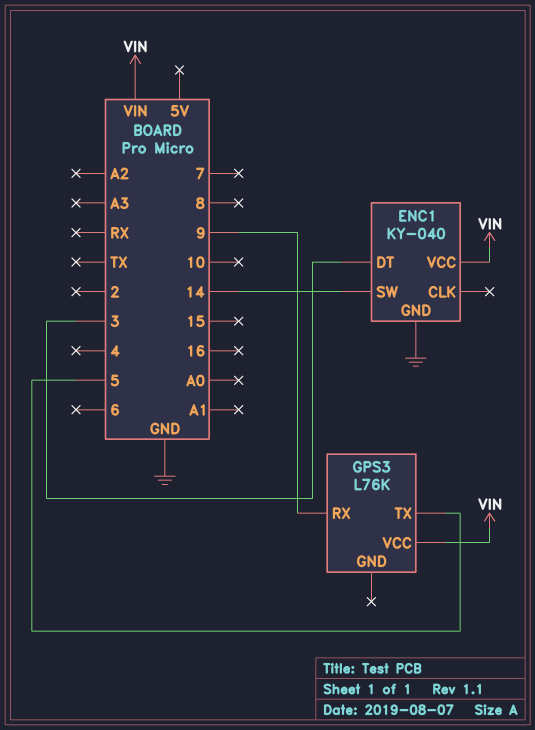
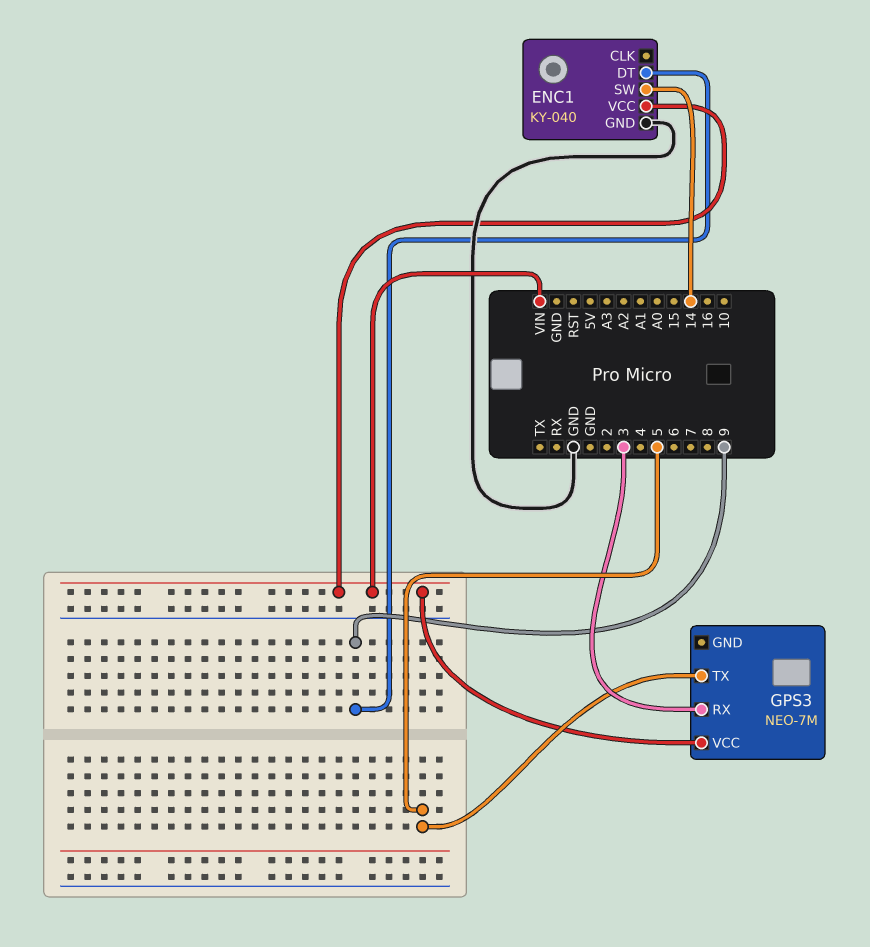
ENC1 pin DT: 3 -> 9
GPS3: L76K -> NEO-7M
GPS3 pin RX: 9 -> 3

